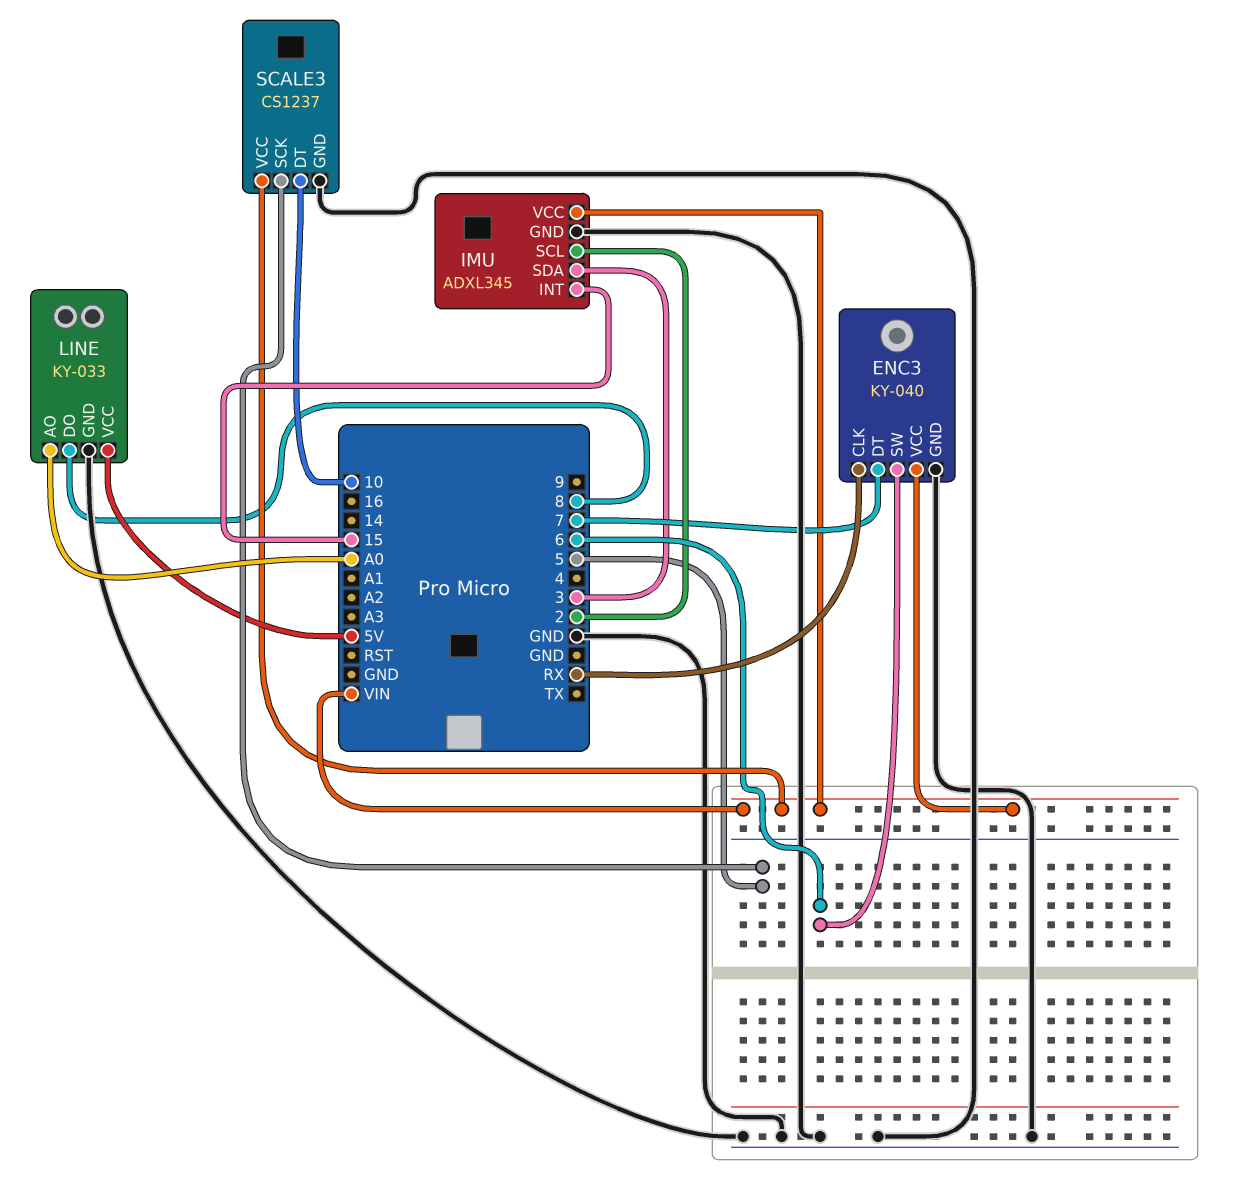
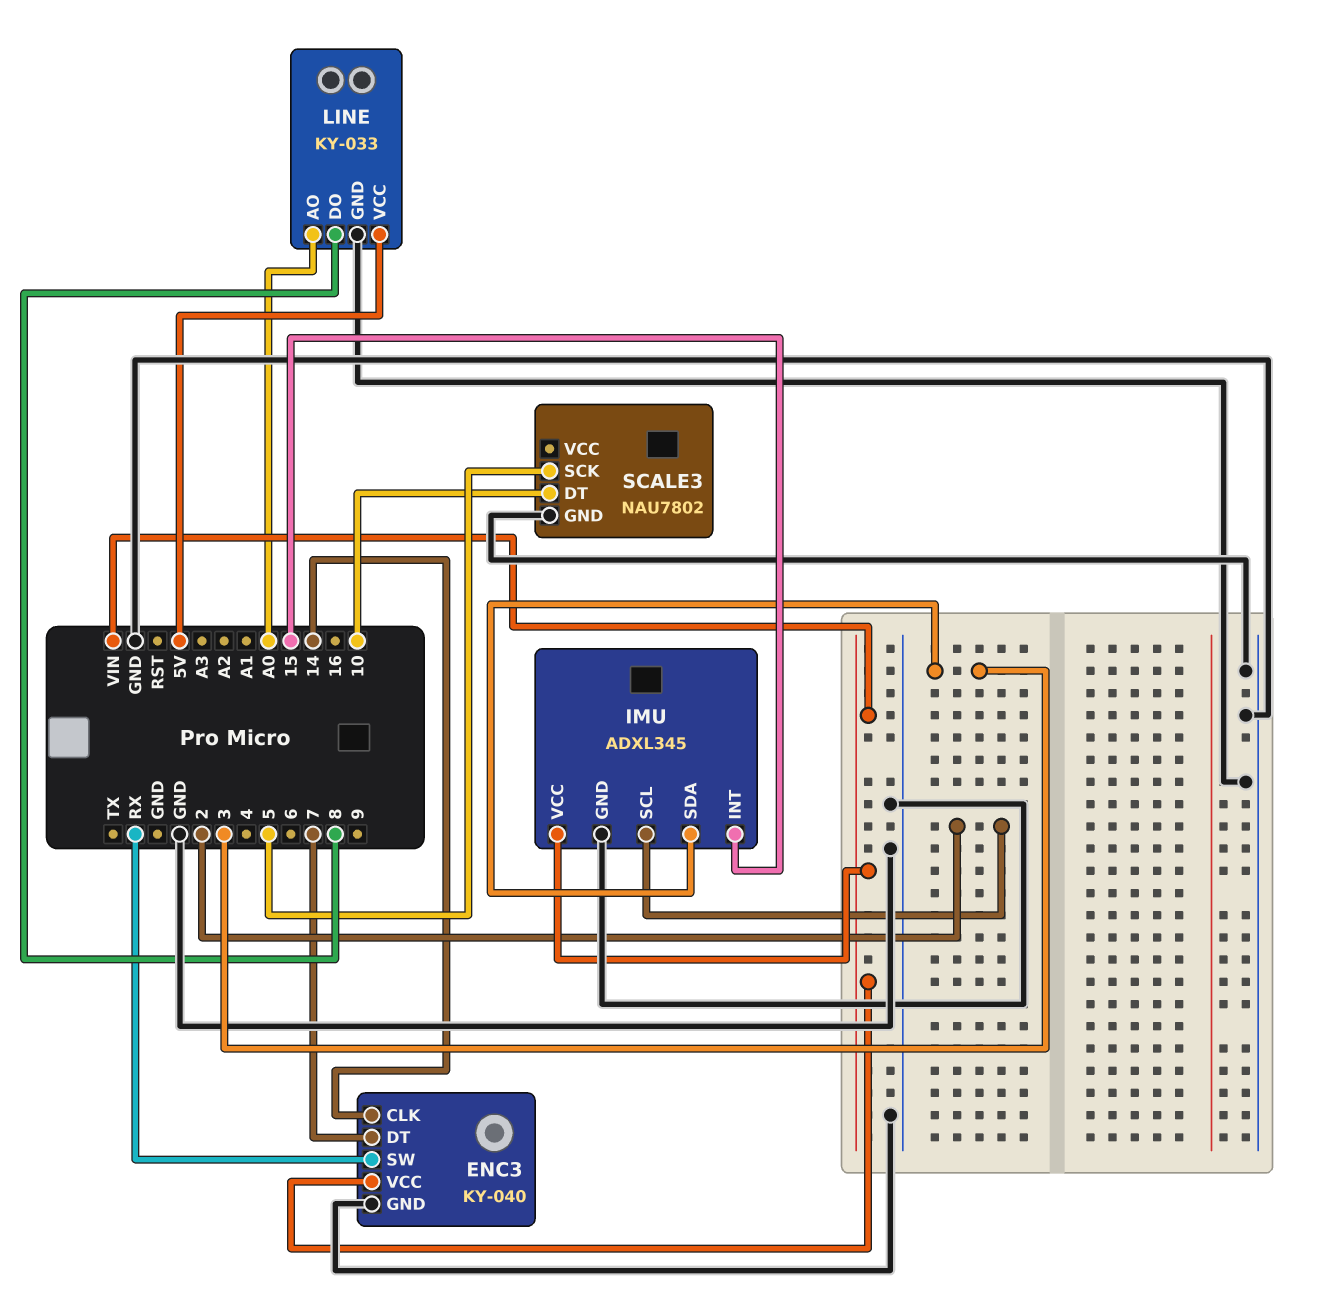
ENC3 pin CLK: RX -> 14
ENC3 pin SW: 6 -> RX
SCALE3: CS1237 -> NAU7802
SCALE3 pin VCC: VIN -> none

